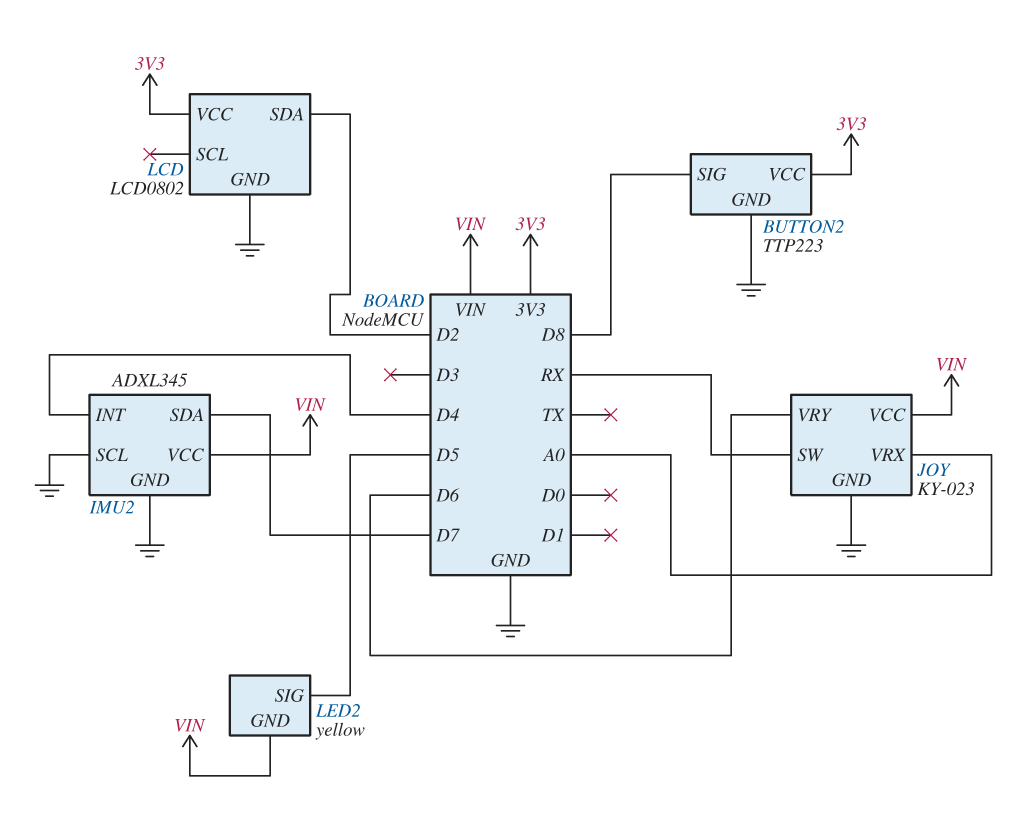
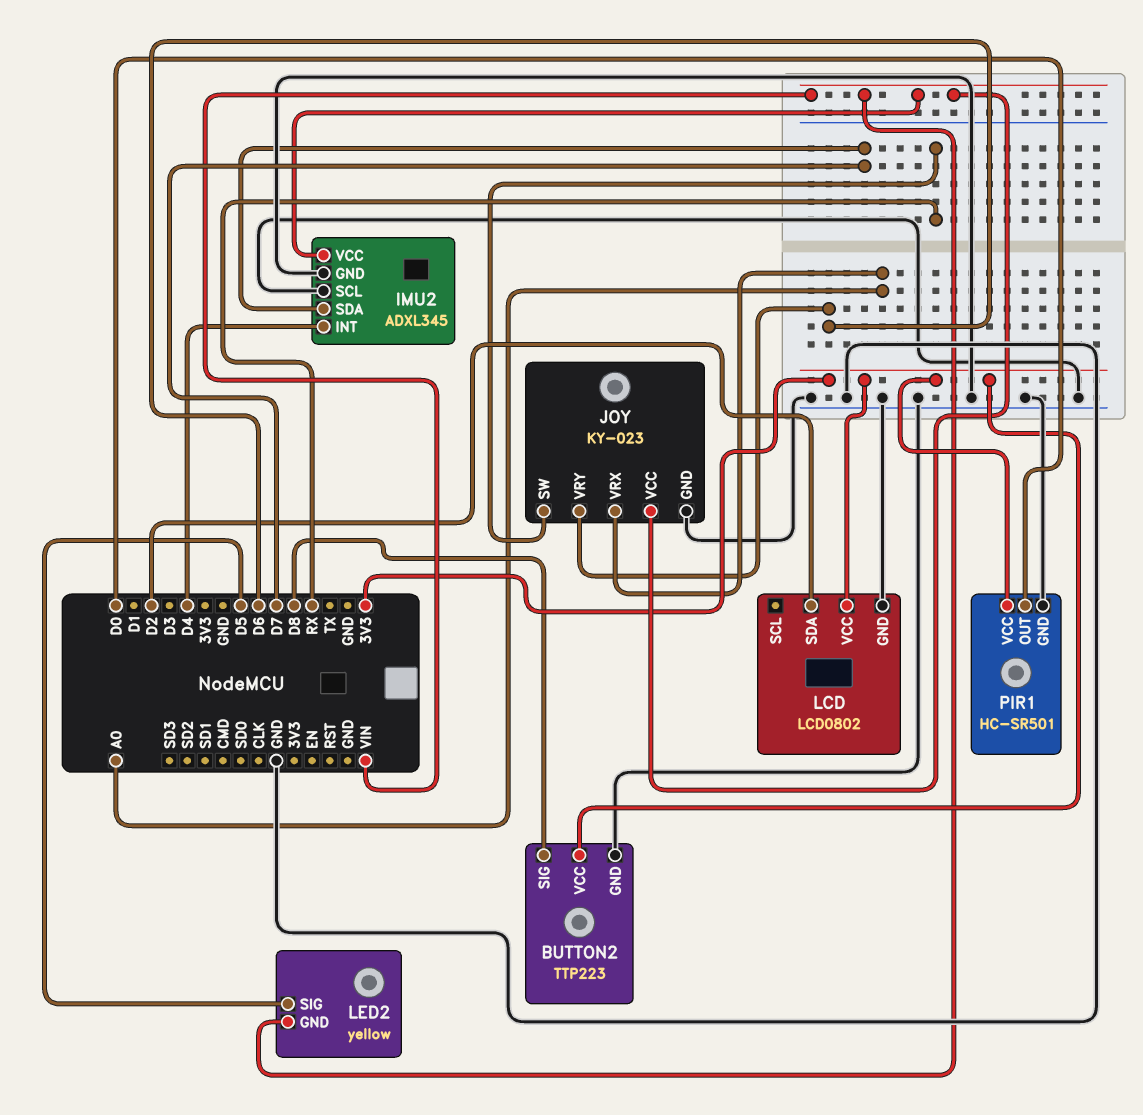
PIR1: none -> HC-SR501
PIR1 pin GND: none -> GND
PIR1 pin OUT: none -> D0
PIR1 pin VCC: none -> 3V3

